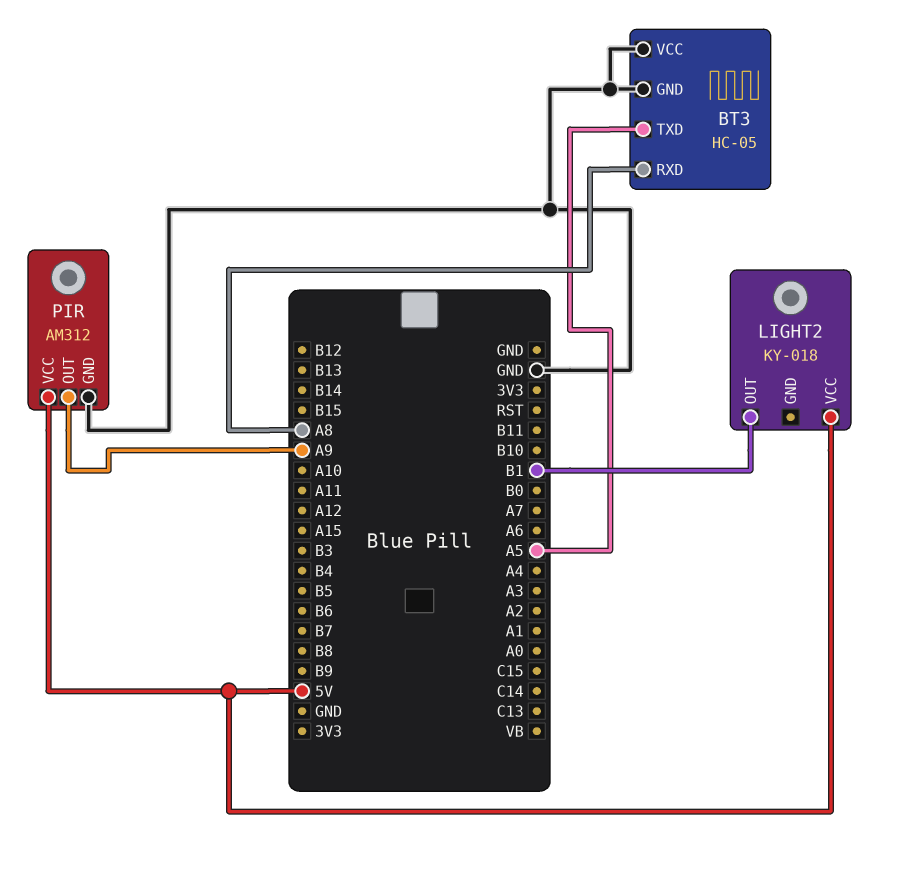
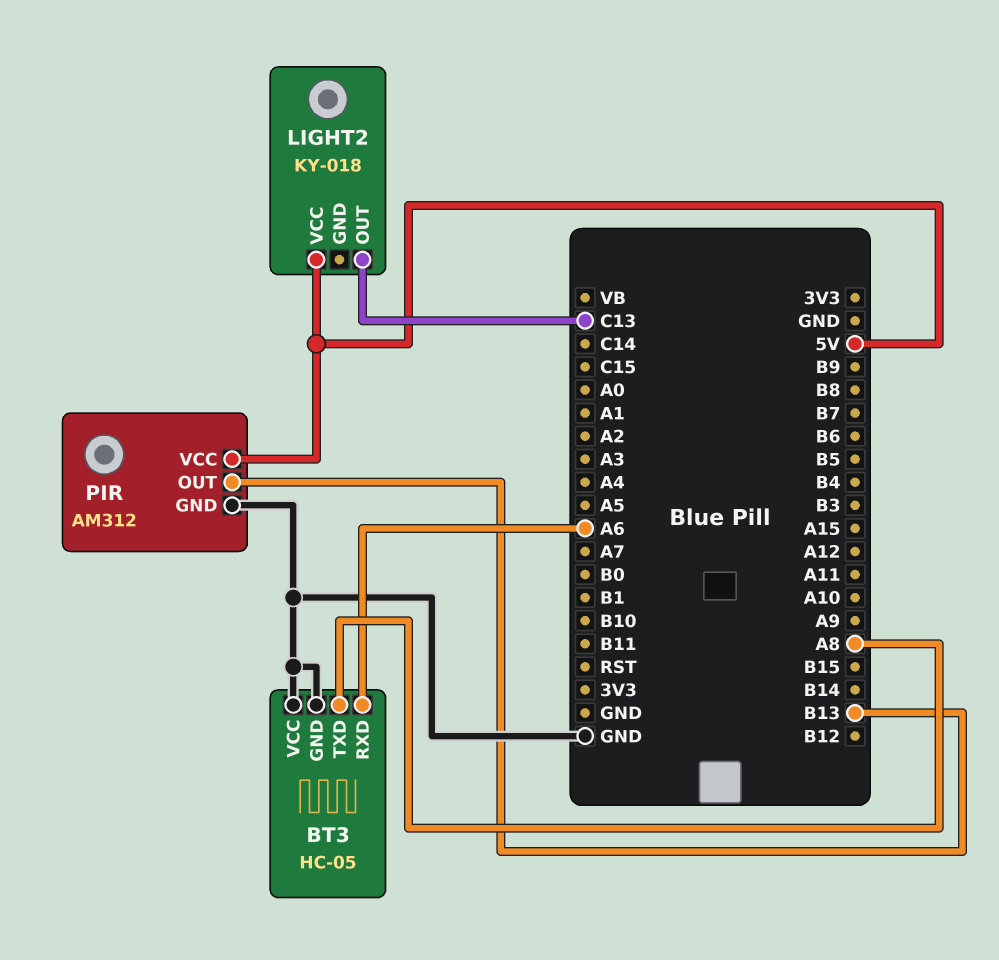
BT3 pin RXD: A8 -> A6
BT3 pin TXD: A5 -> A8
LIGHT2 pin OUT: B1 -> C13
PIR pin OUT: A9 -> B13

